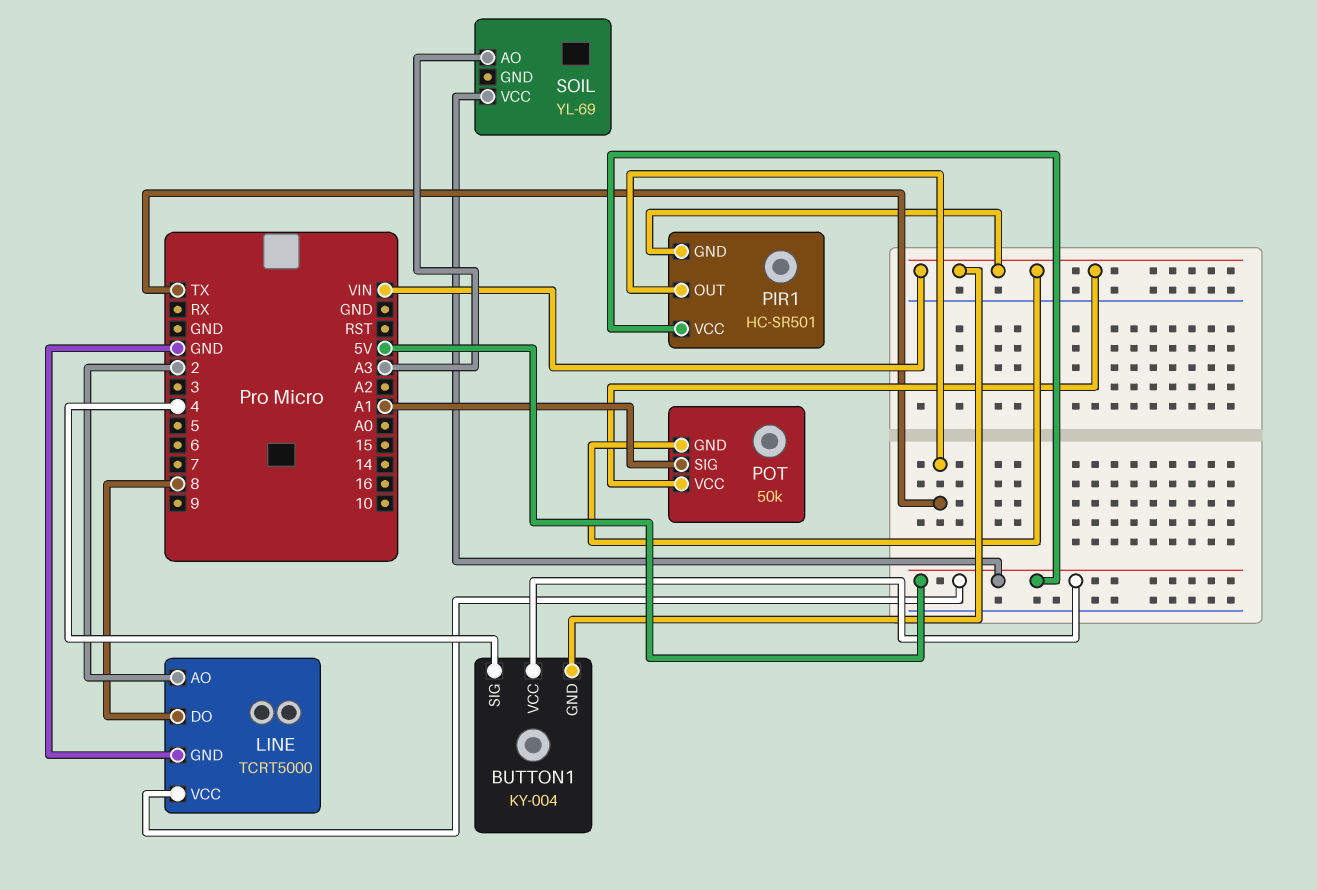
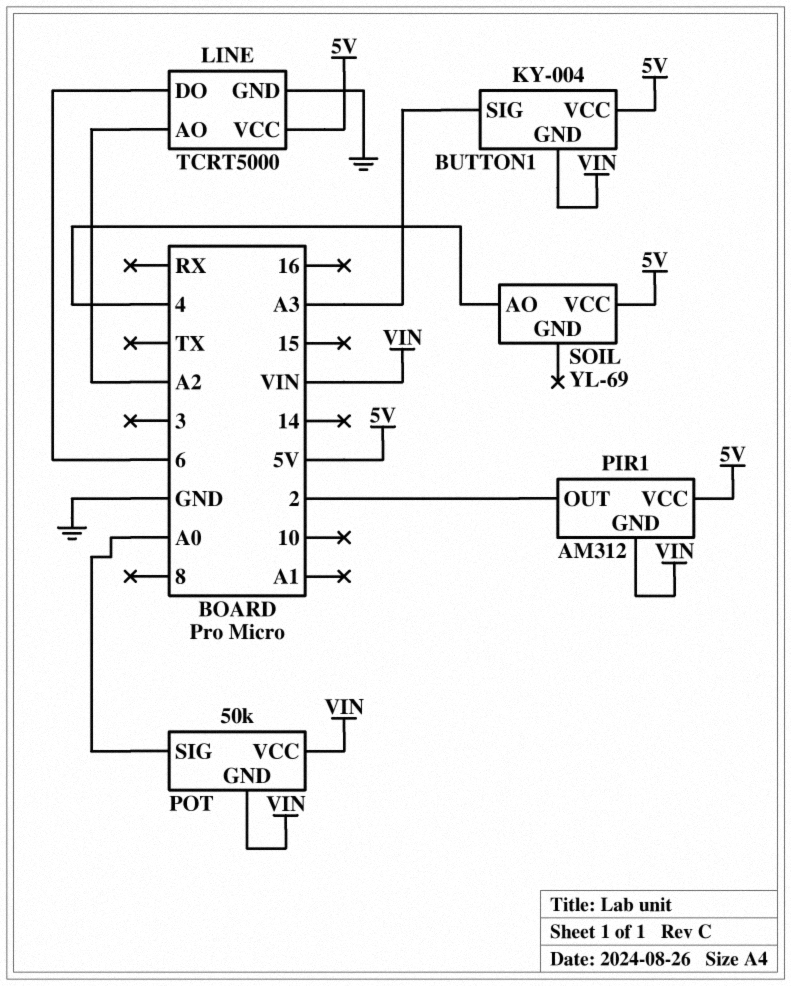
BUTTON1 pin SIG: 4 -> A3
LINE pin AO: 2 -> A2
LINE pin DO: 8 -> 6
PIR1: HC-SR501 -> AM312
PIR1 pin OUT: TX -> 2
POT pin SIG: A1 -> A0
SOIL pin AO: A3 -> 4

